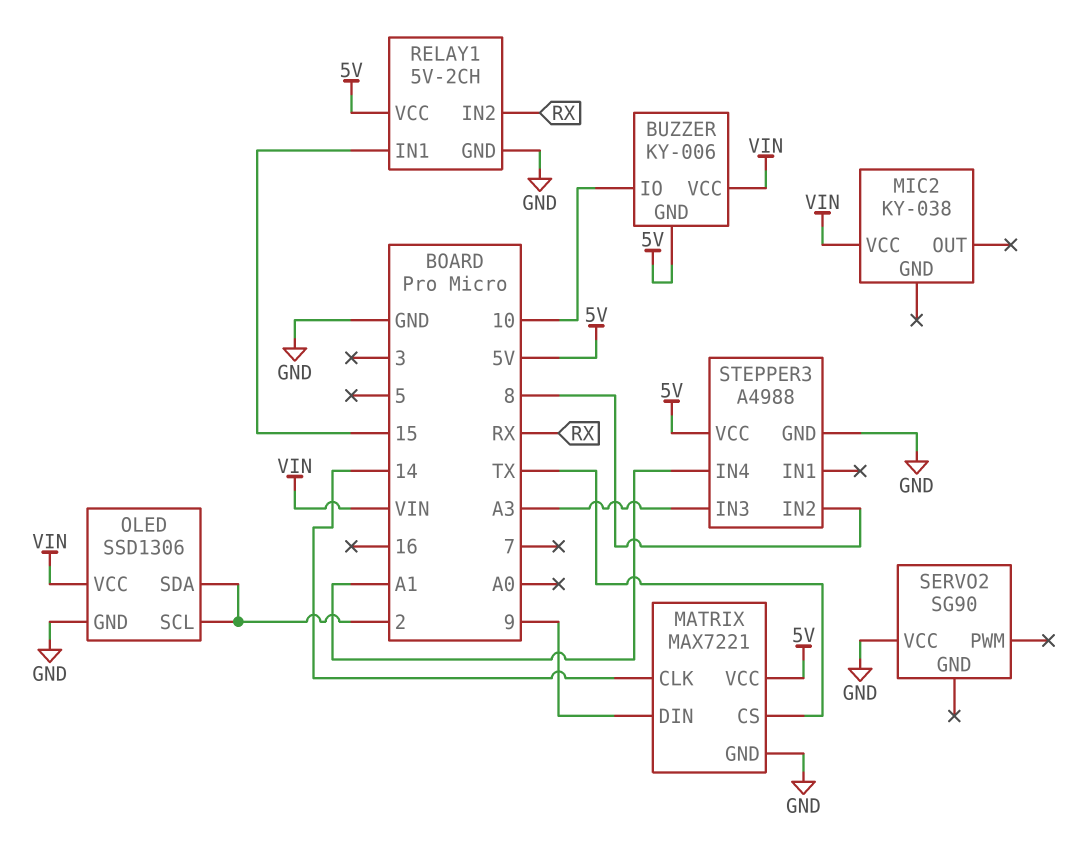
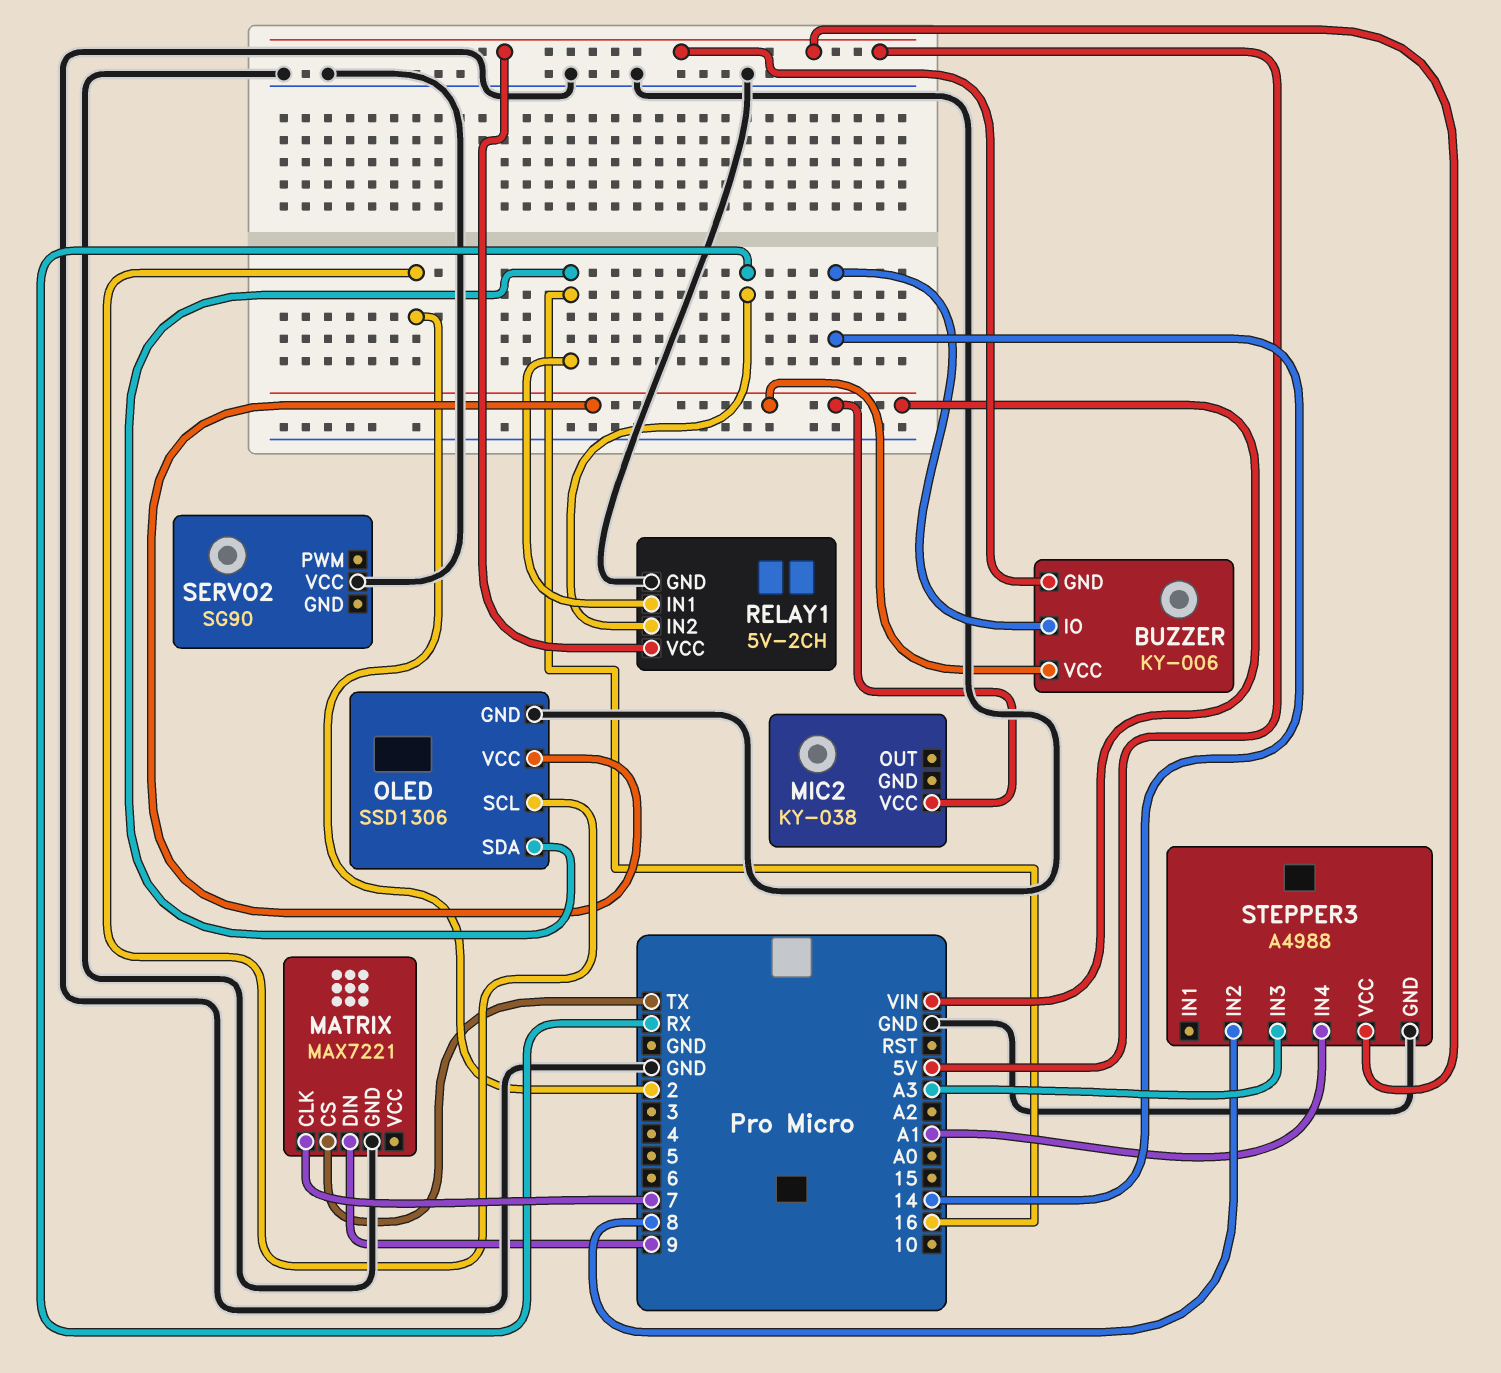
BUZZER pin IO: 10 -> 14
MATRIX pin CLK: 14 -> 7
MATRIX pin VCC: 5V -> none
OLED pin SDA: 2 -> 16
RELAY1 pin IN1: 15 -> 16

